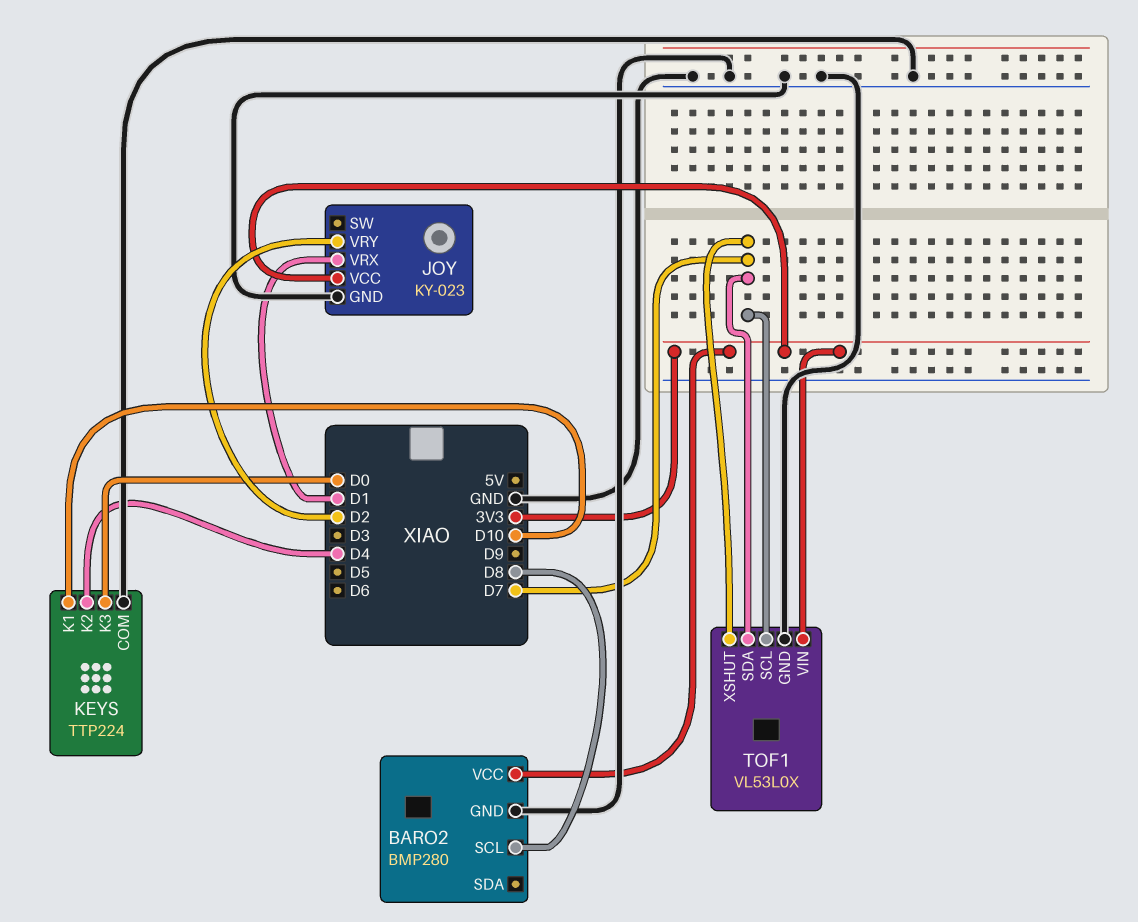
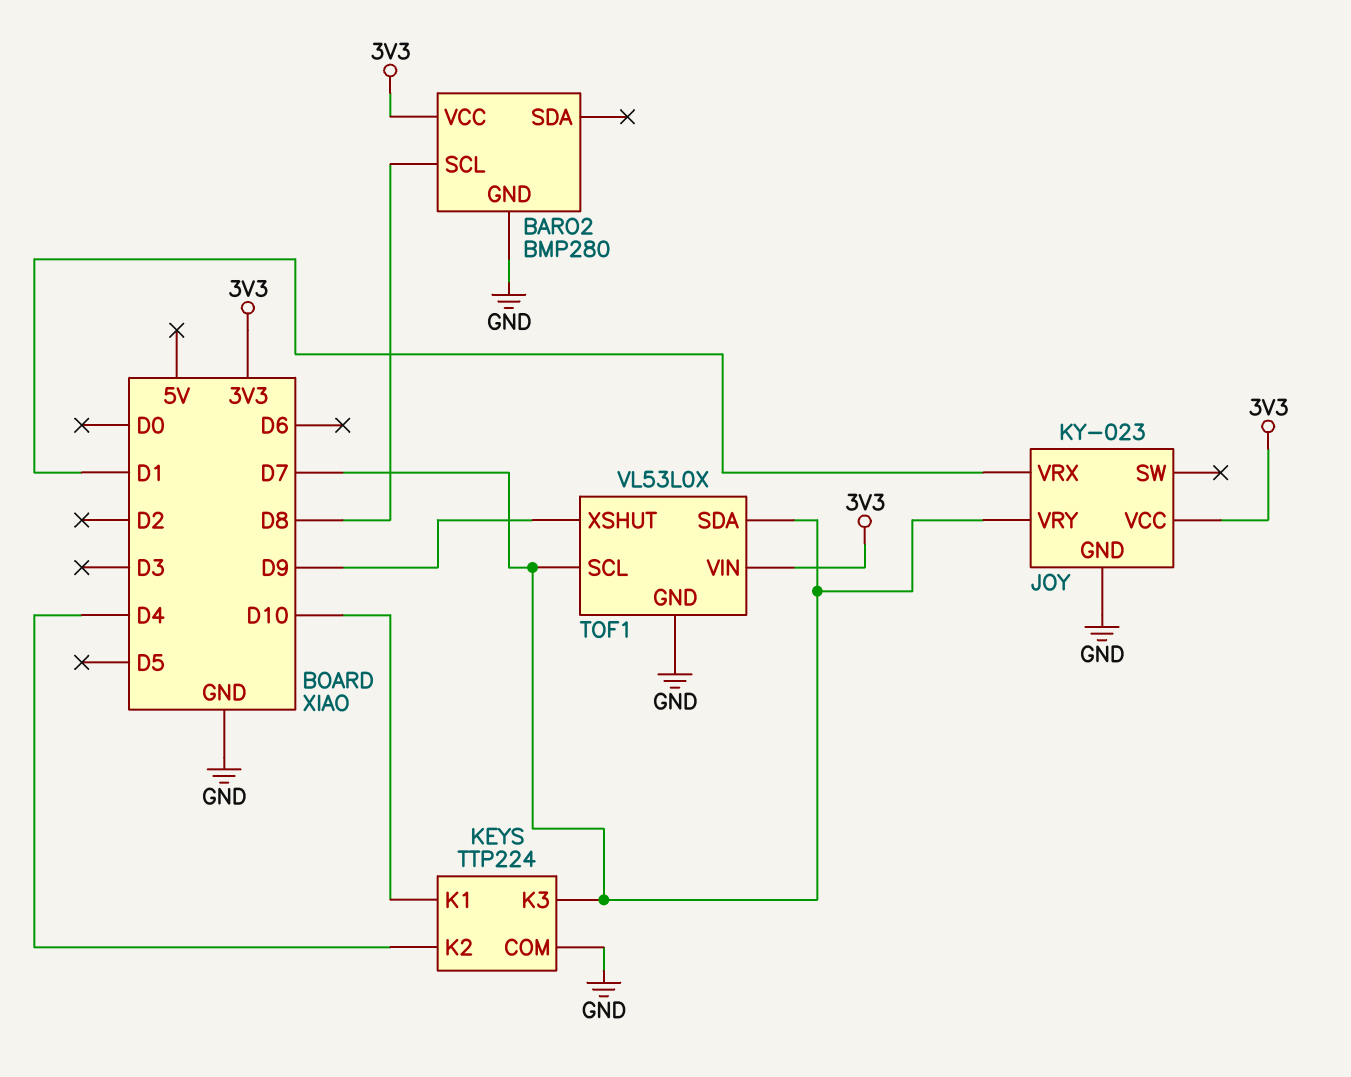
JOY pin VRY: D2 -> D7
KEYS pin K3: D0 -> D7
TOF1 pin XSHUT: D7 -> D9

